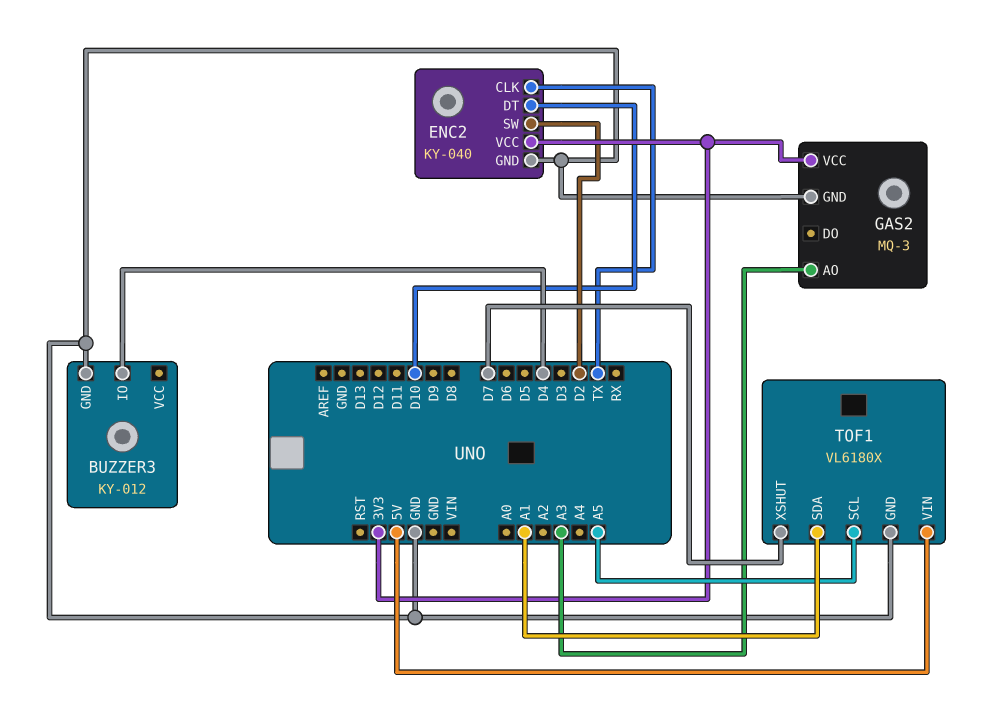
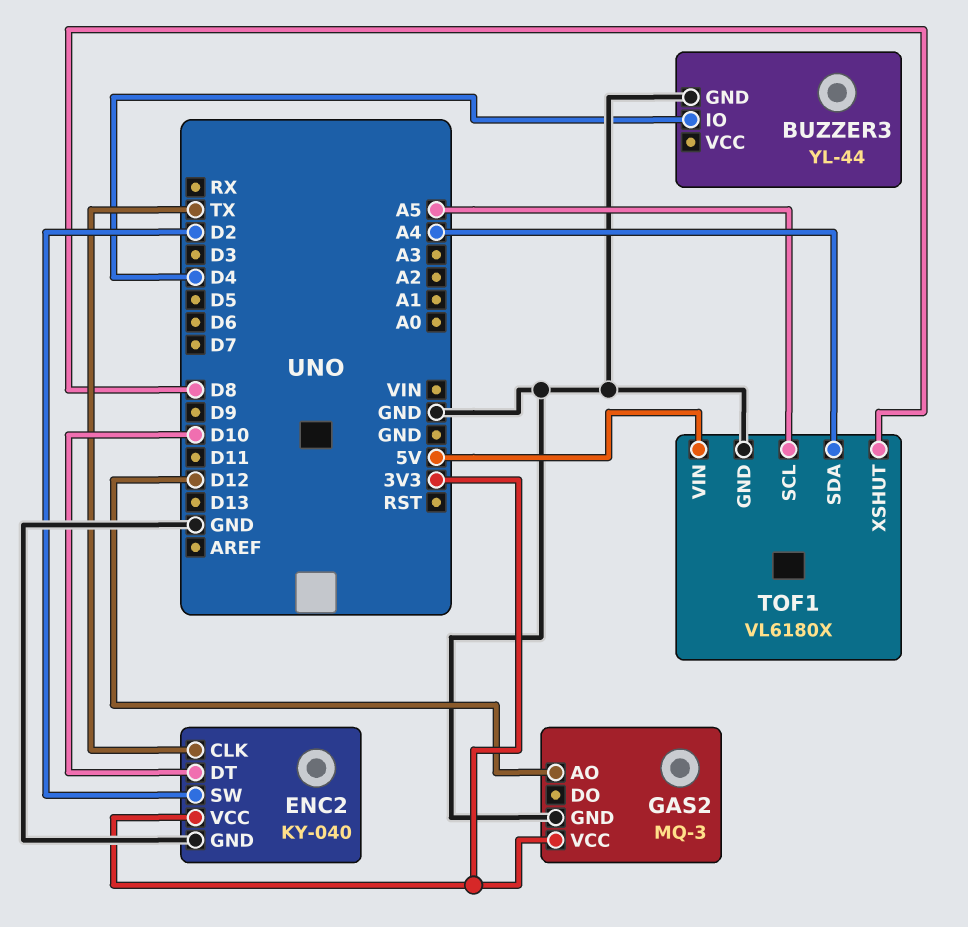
BUZZER3: KY-012 -> YL-44
GAS2 pin AO: A3 -> D12
TOF1 pin SDA: A1 -> A4
TOF1 pin XSHUT: D7 -> D8

